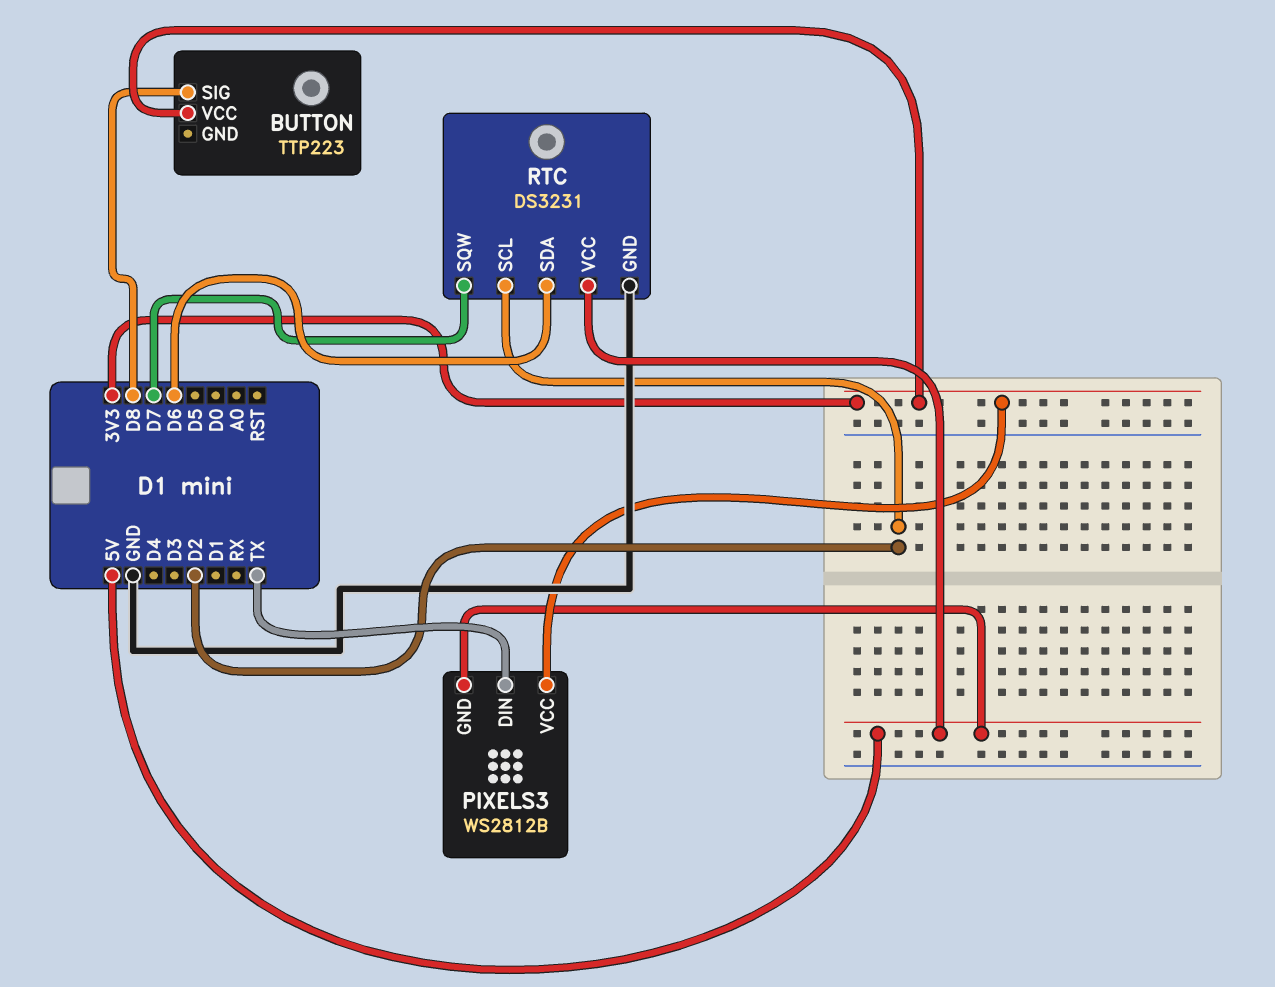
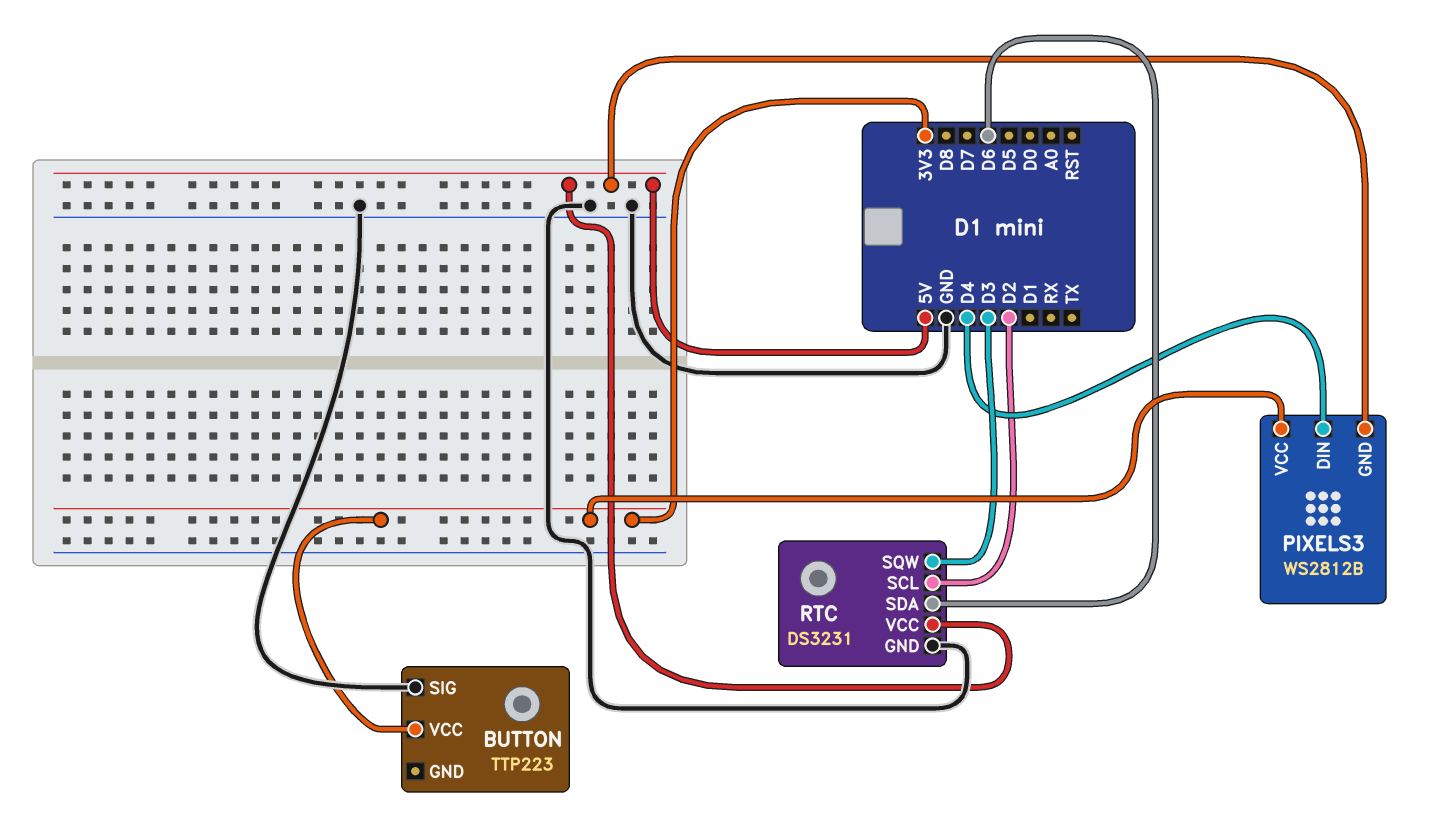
BUTTON pin SIG: D8 -> GND
PIXELS3 pin DIN: TX -> D4
RTC pin SQW: D7 -> D3

